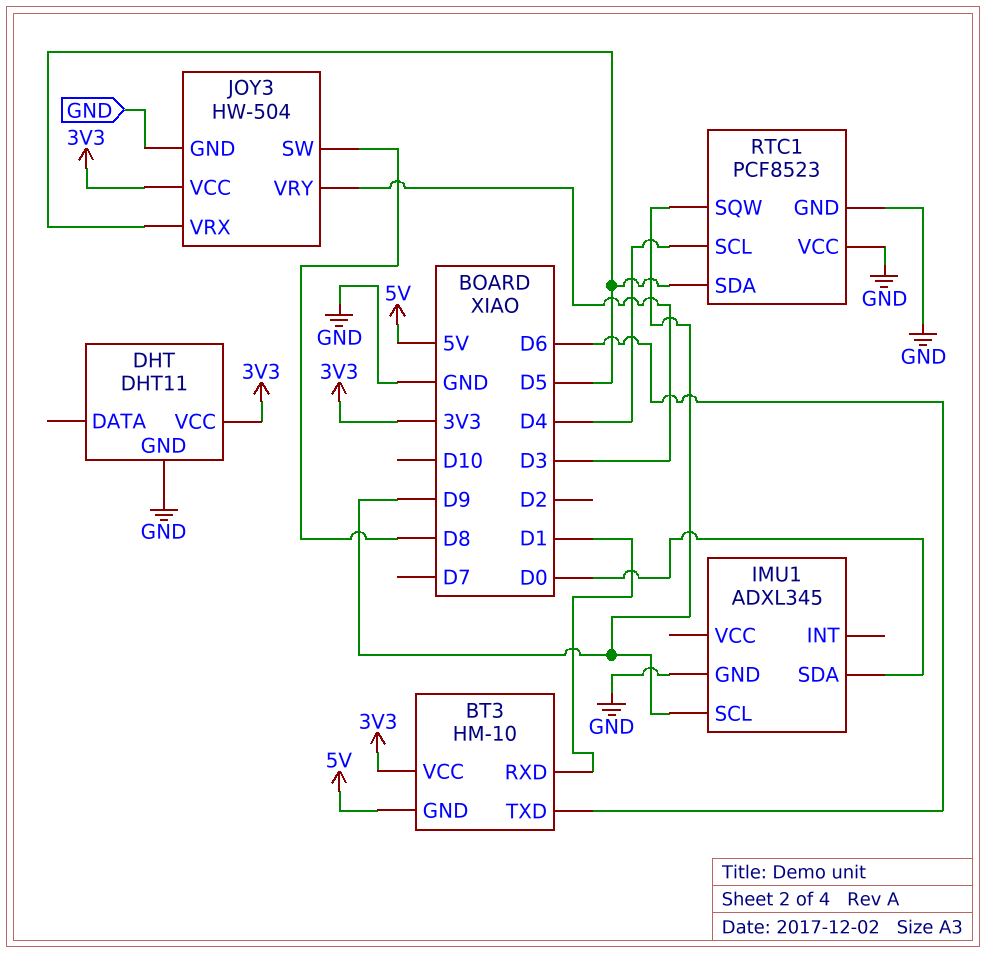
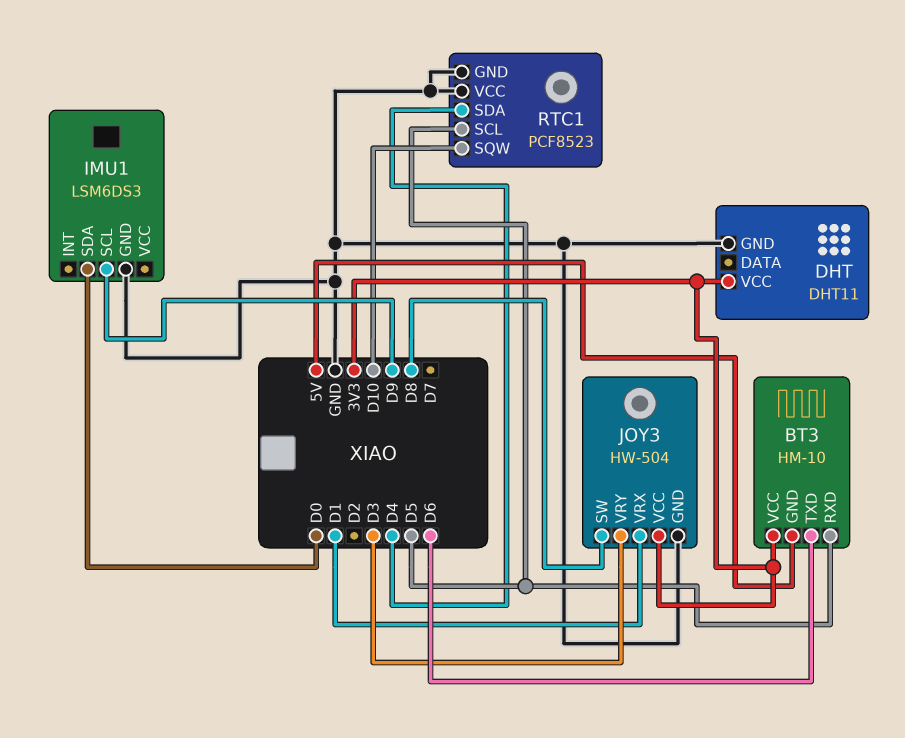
BT3 pin RXD: D1 -> D5
IMU1: ADXL345 -> LSM6DS3
JOY3 pin VRX: D5 -> D1
RTC1 pin SCL: D4 -> D5
RTC1 pin SDA: D5 -> D4
RTC1 pin SQW: D9 -> D10

